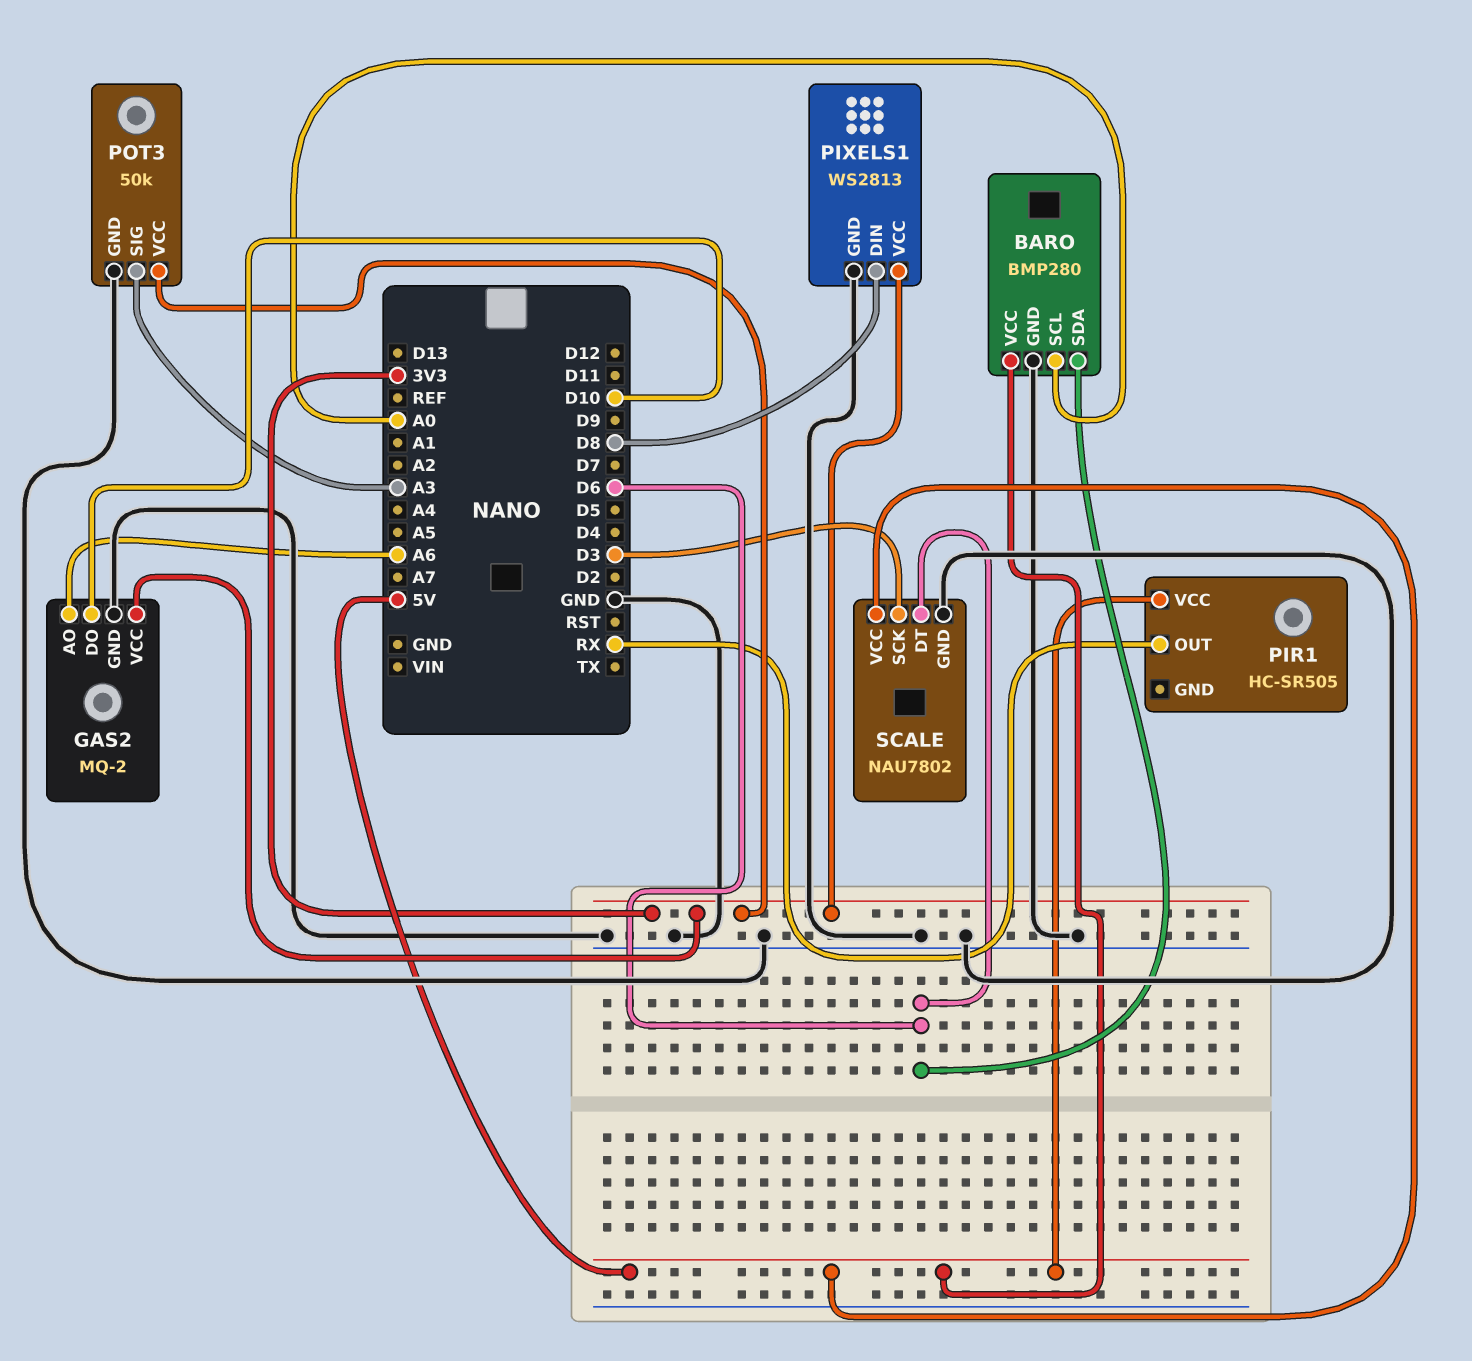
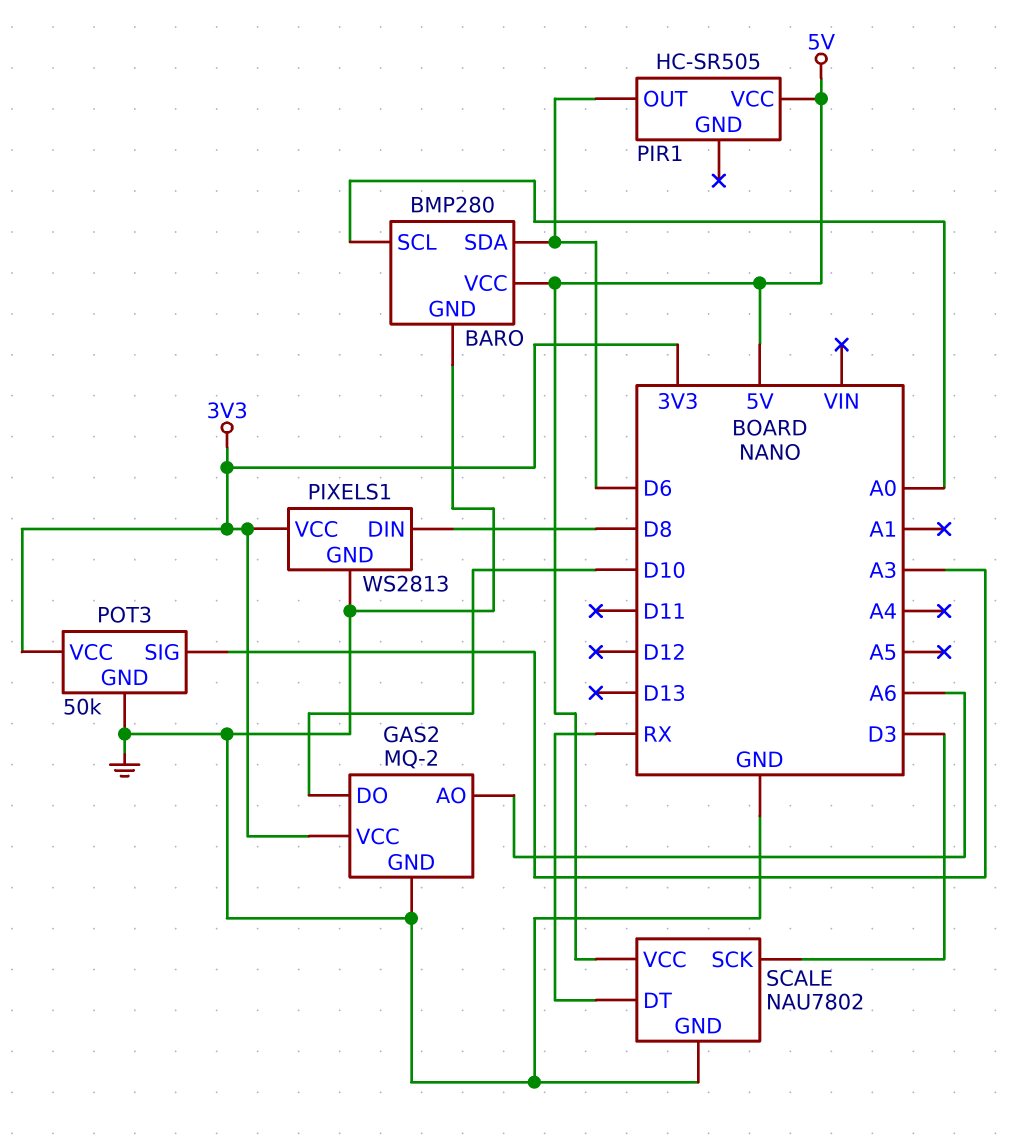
PIR1 pin OUT: RX -> D6
SCALE pin DT: D6 -> RX

